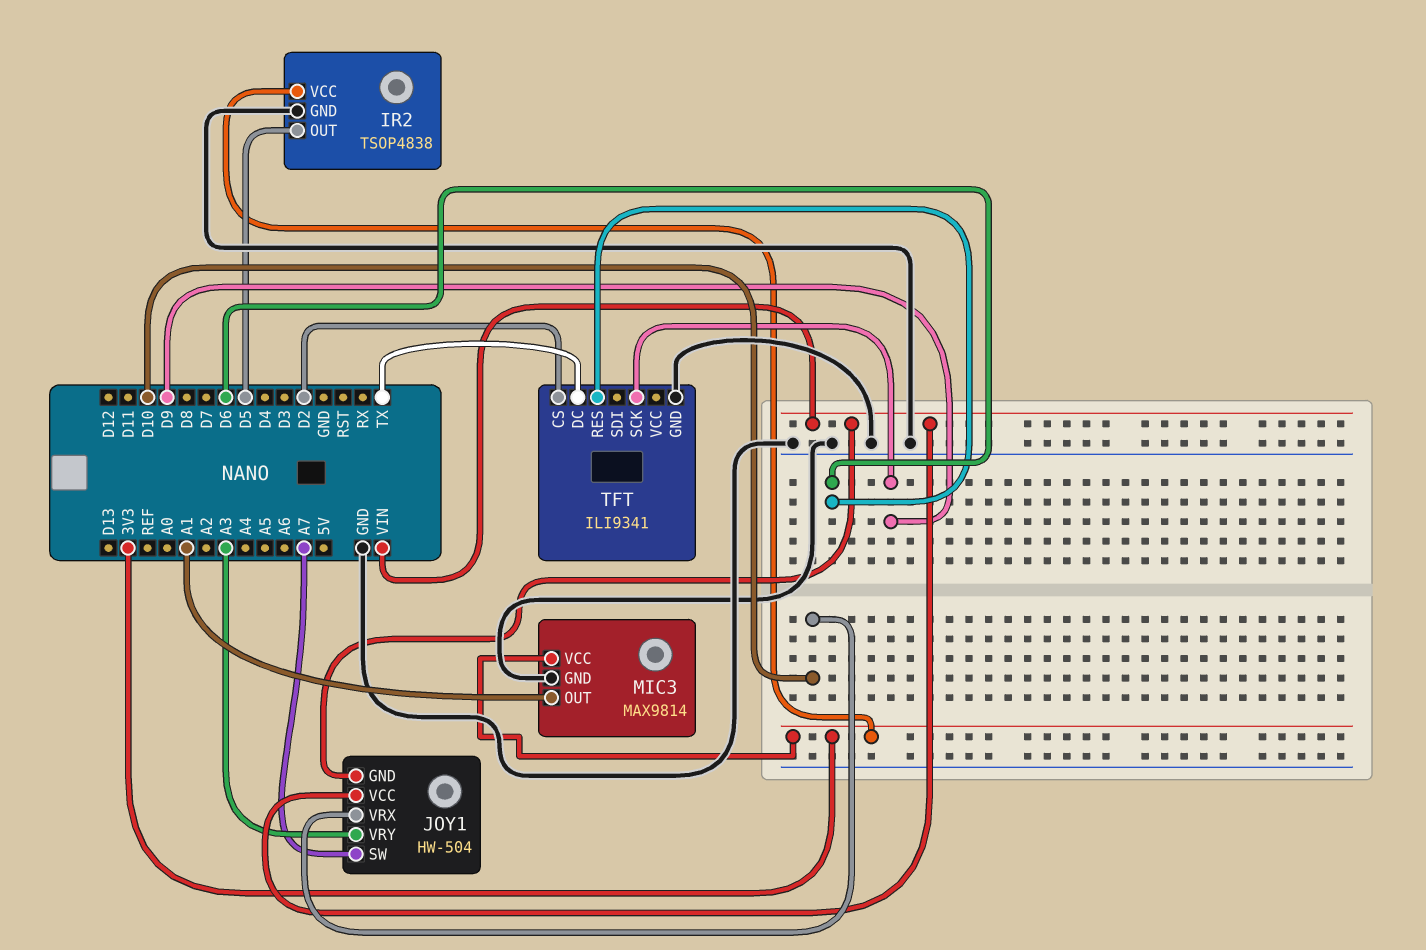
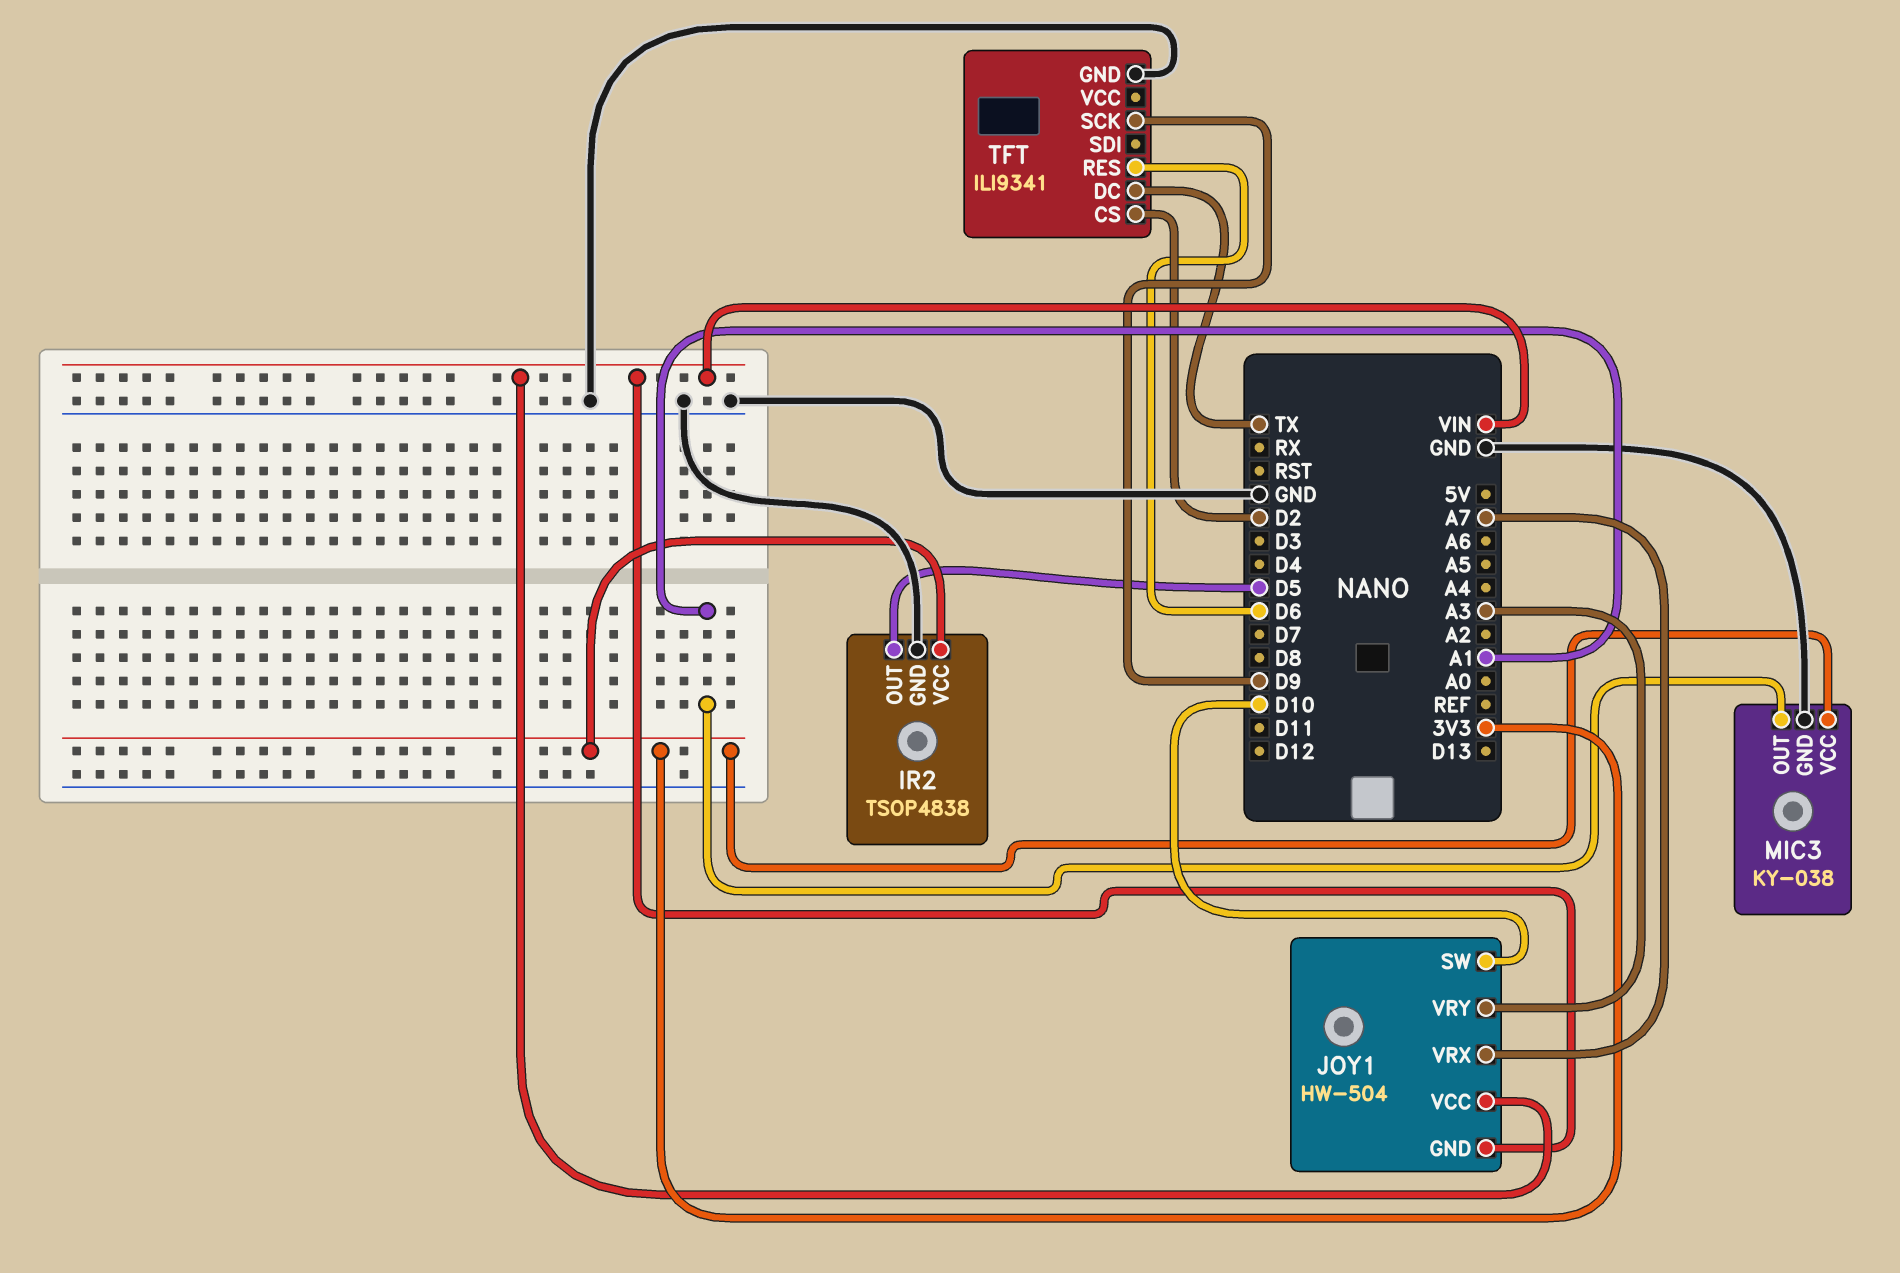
JOY1 pin SW: A7 -> D10
JOY1 pin VRX: D10 -> A7
MIC3: MAX9814 -> KY-038

